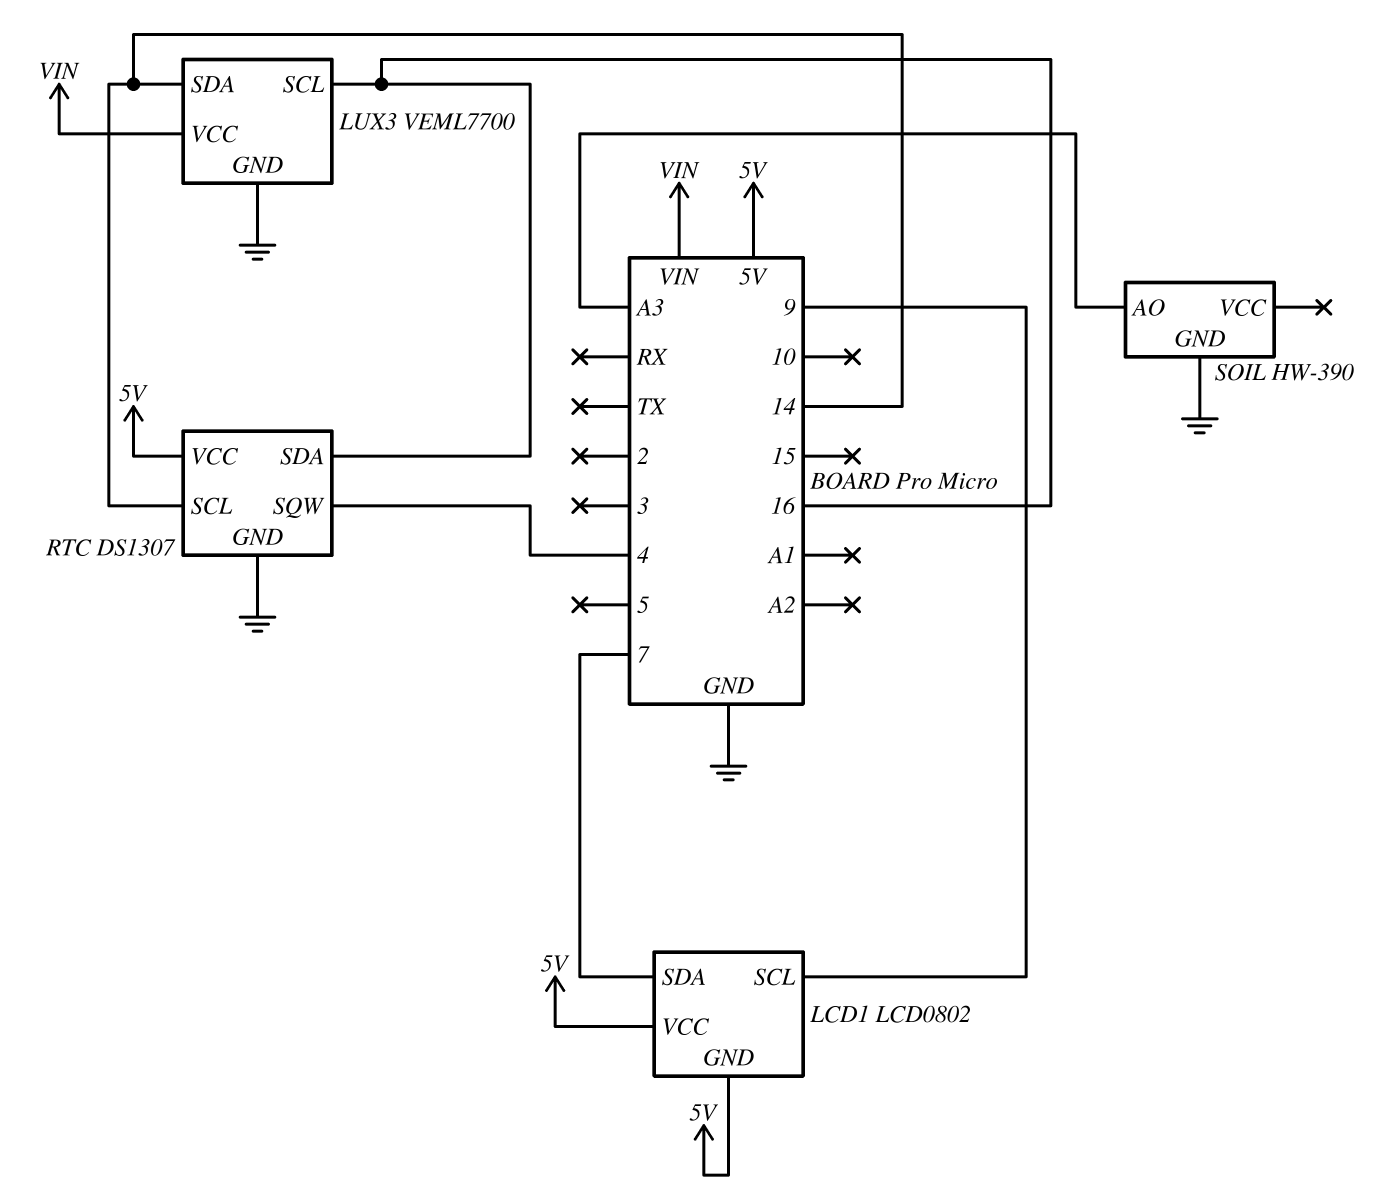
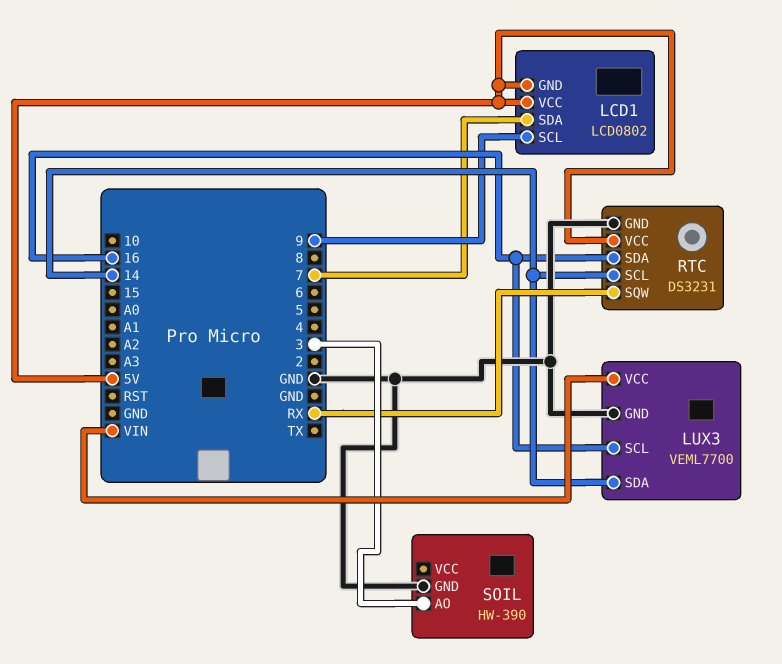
RTC: DS1307 -> DS3231
RTC pin SQW: 4 -> RX
SOIL pin AO: A3 -> 3

